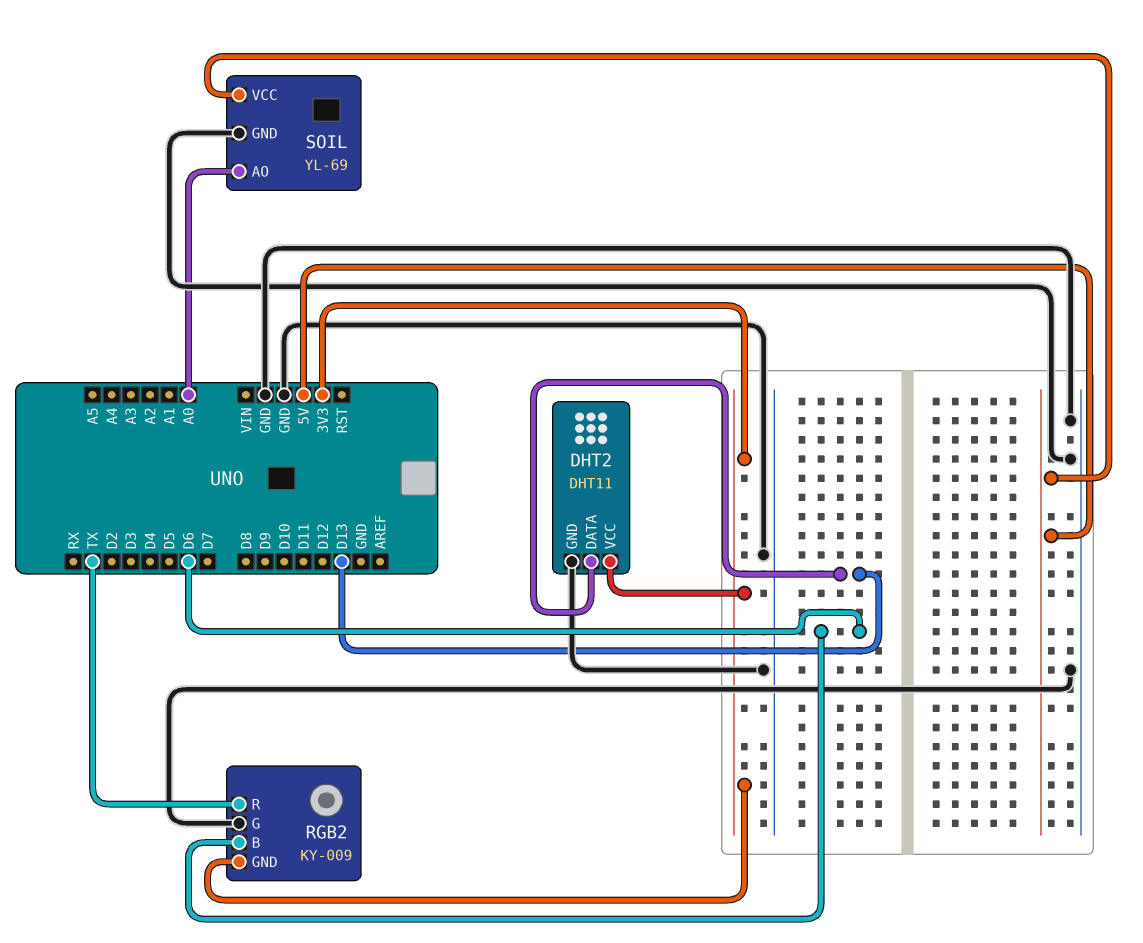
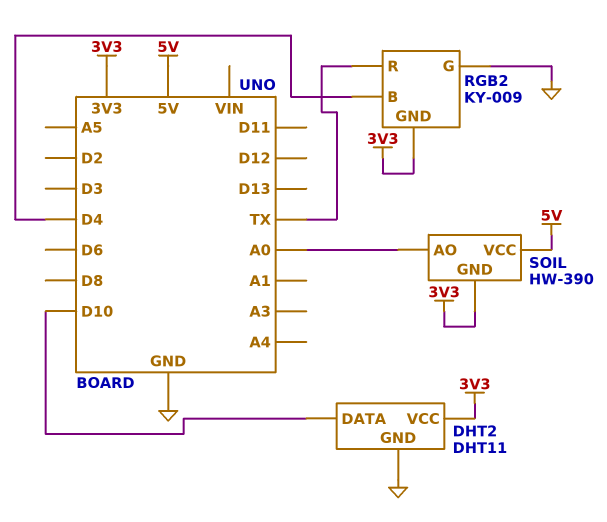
DHT2 pin DATA: D13 -> D10
RGB2 pin B: D6 -> D4
SOIL: YL-69 -> HW-390
SOIL pin GND: GND -> 3V3

